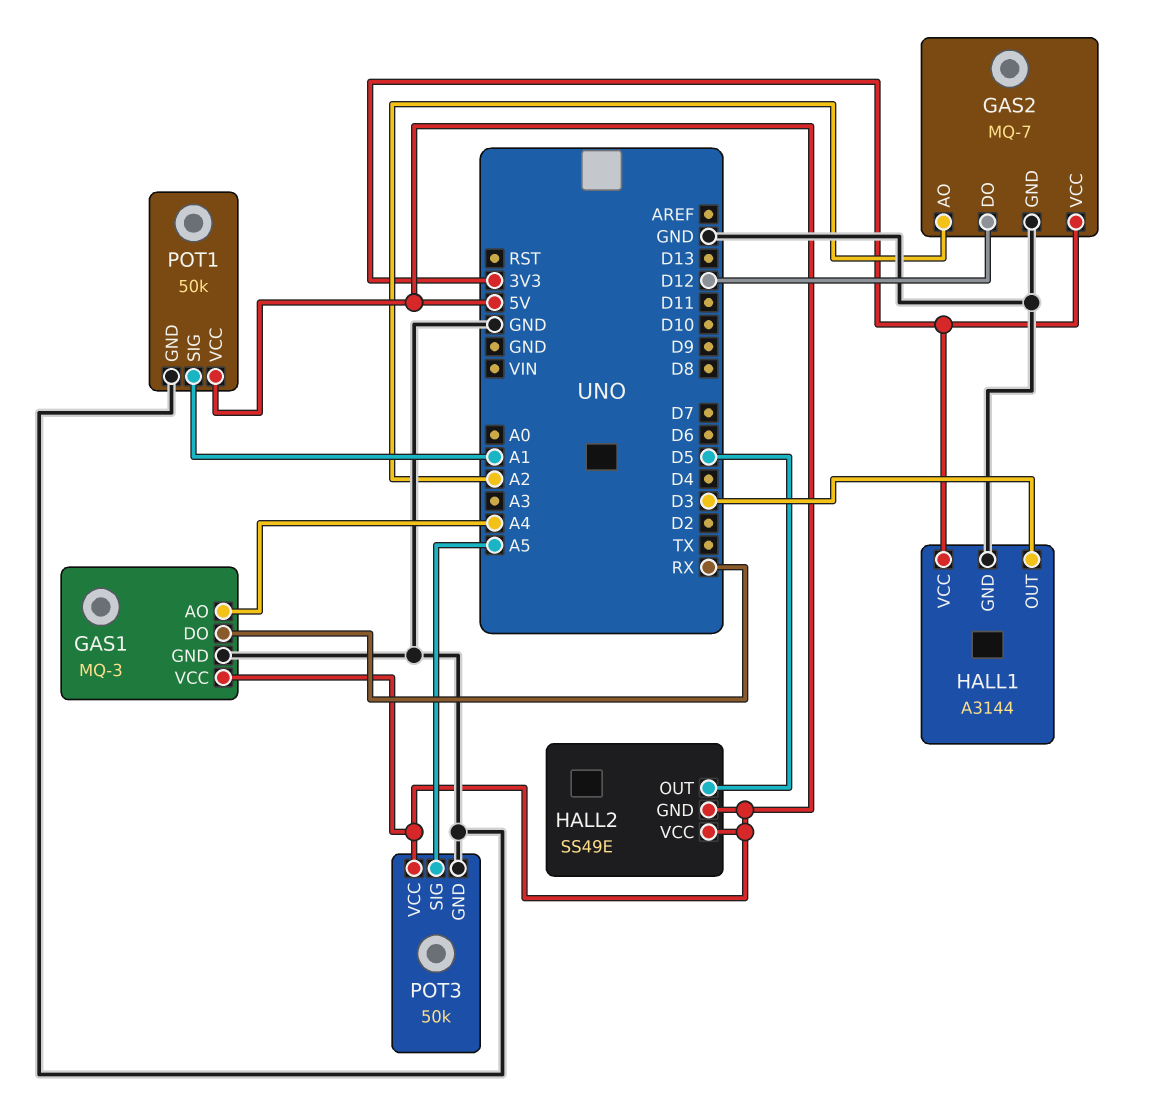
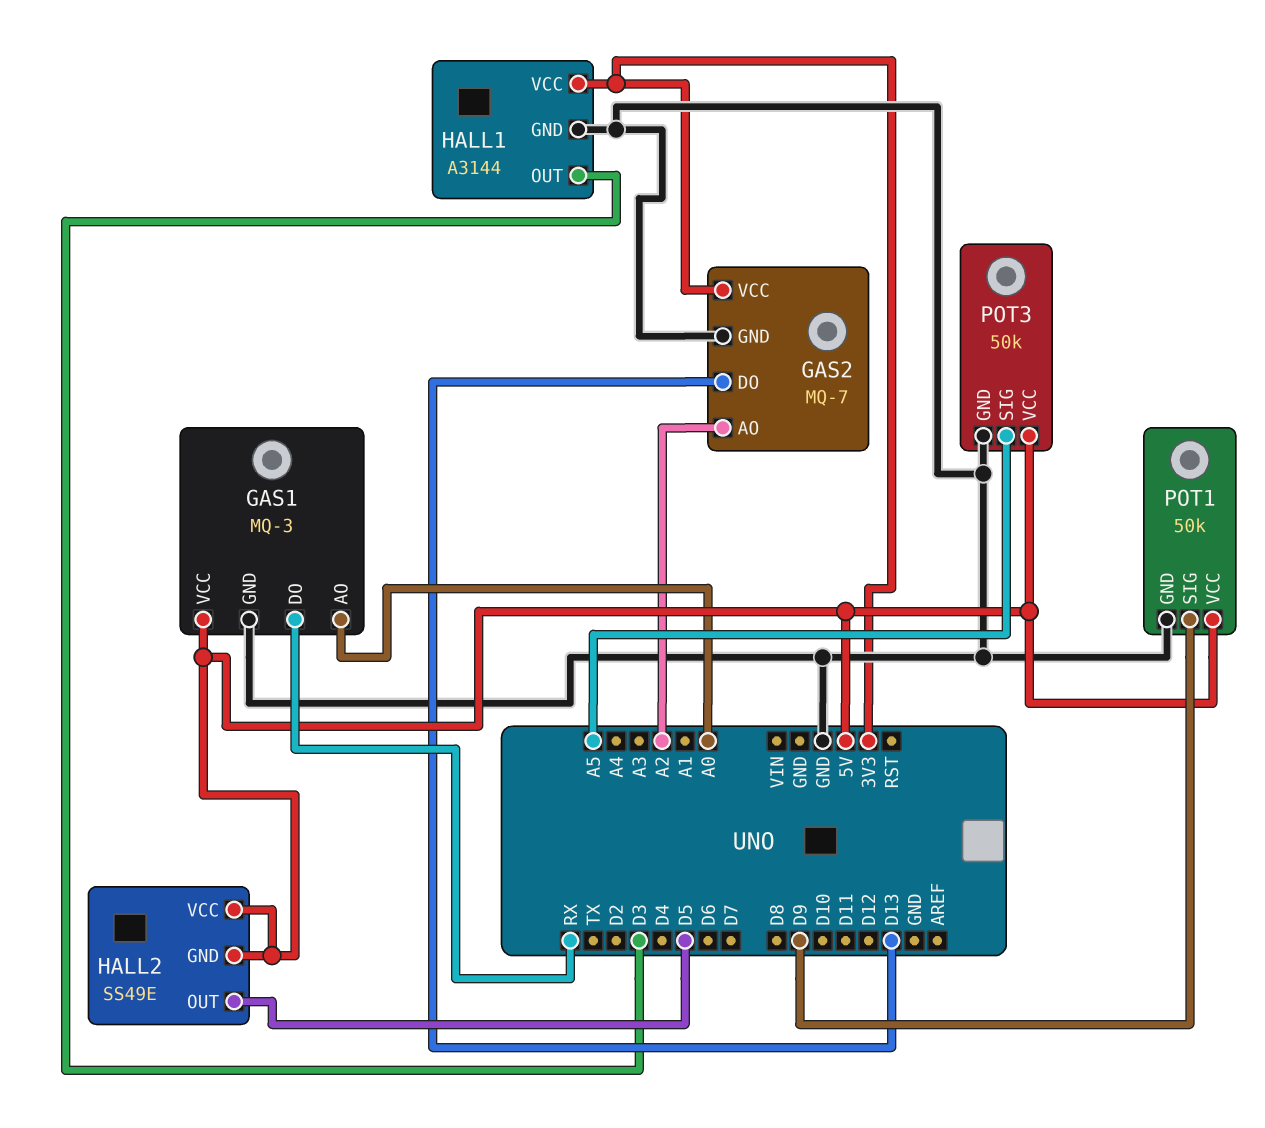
GAS1 pin AO: A4 -> A0
GAS2 pin DO: D12 -> D13
POT1 pin SIG: A1 -> D9

